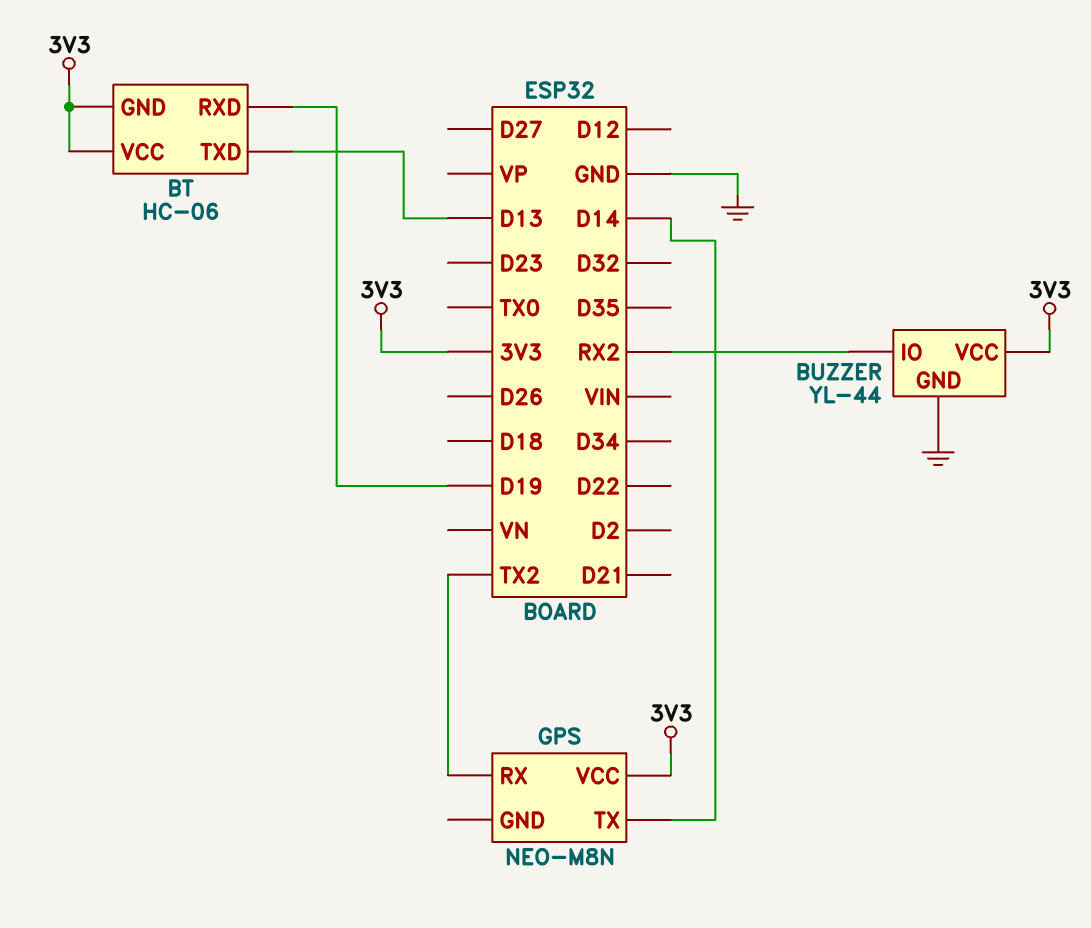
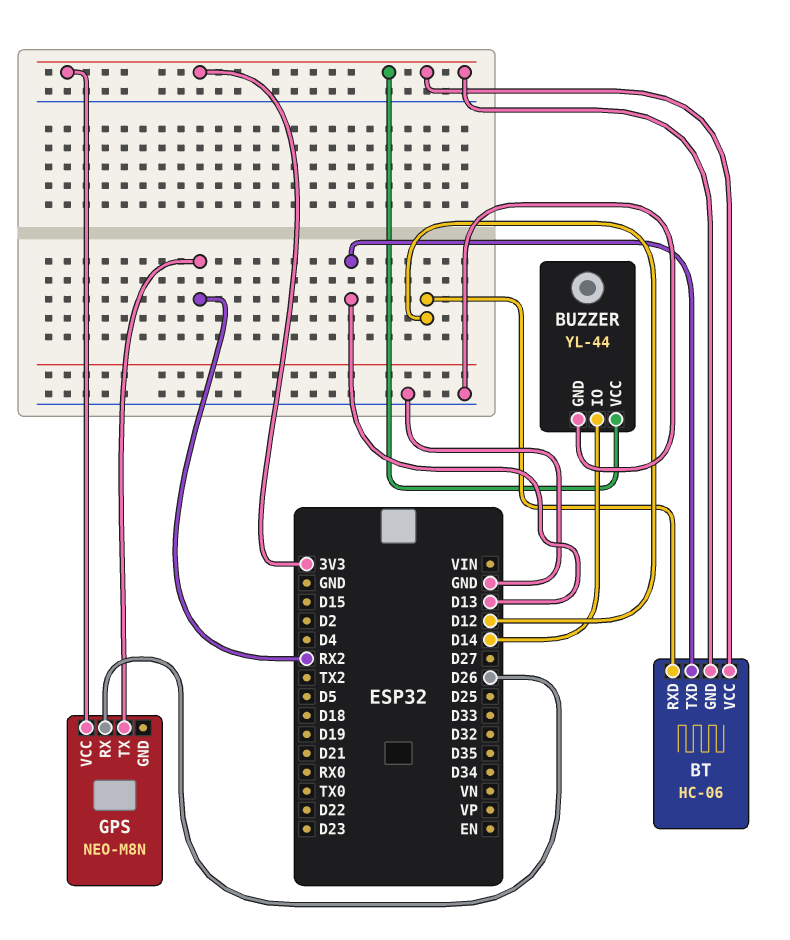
BT pin RXD: D19 -> D12
BUZZER pin IO: RX2 -> D14
GPS pin RX: TX2 -> D26
GPS pin TX: D14 -> RX2

